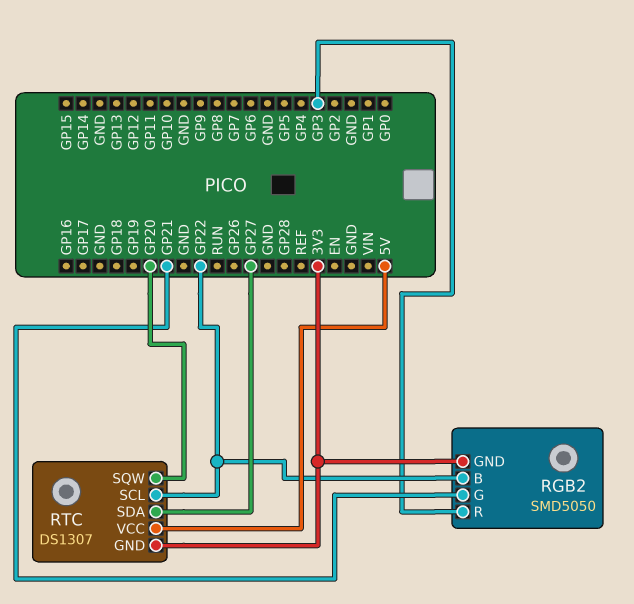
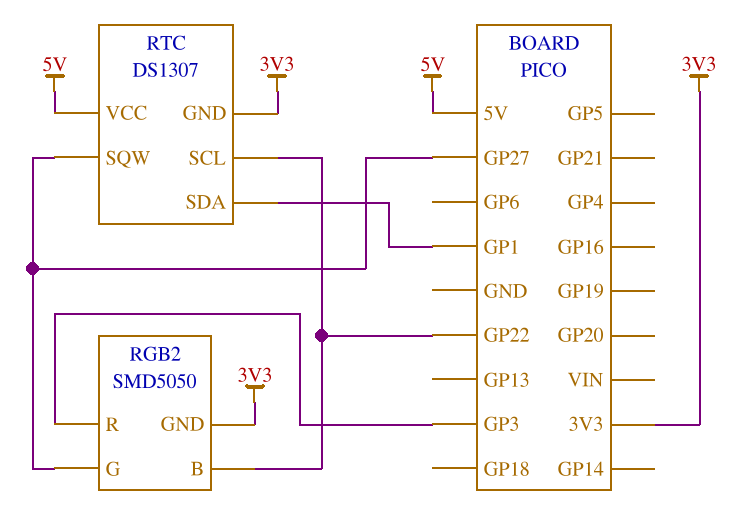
RGB2 pin G: GP21 -> GP27
RTC pin SDA: GP27 -> GP1
RTC pin SQW: GP20 -> GP27

